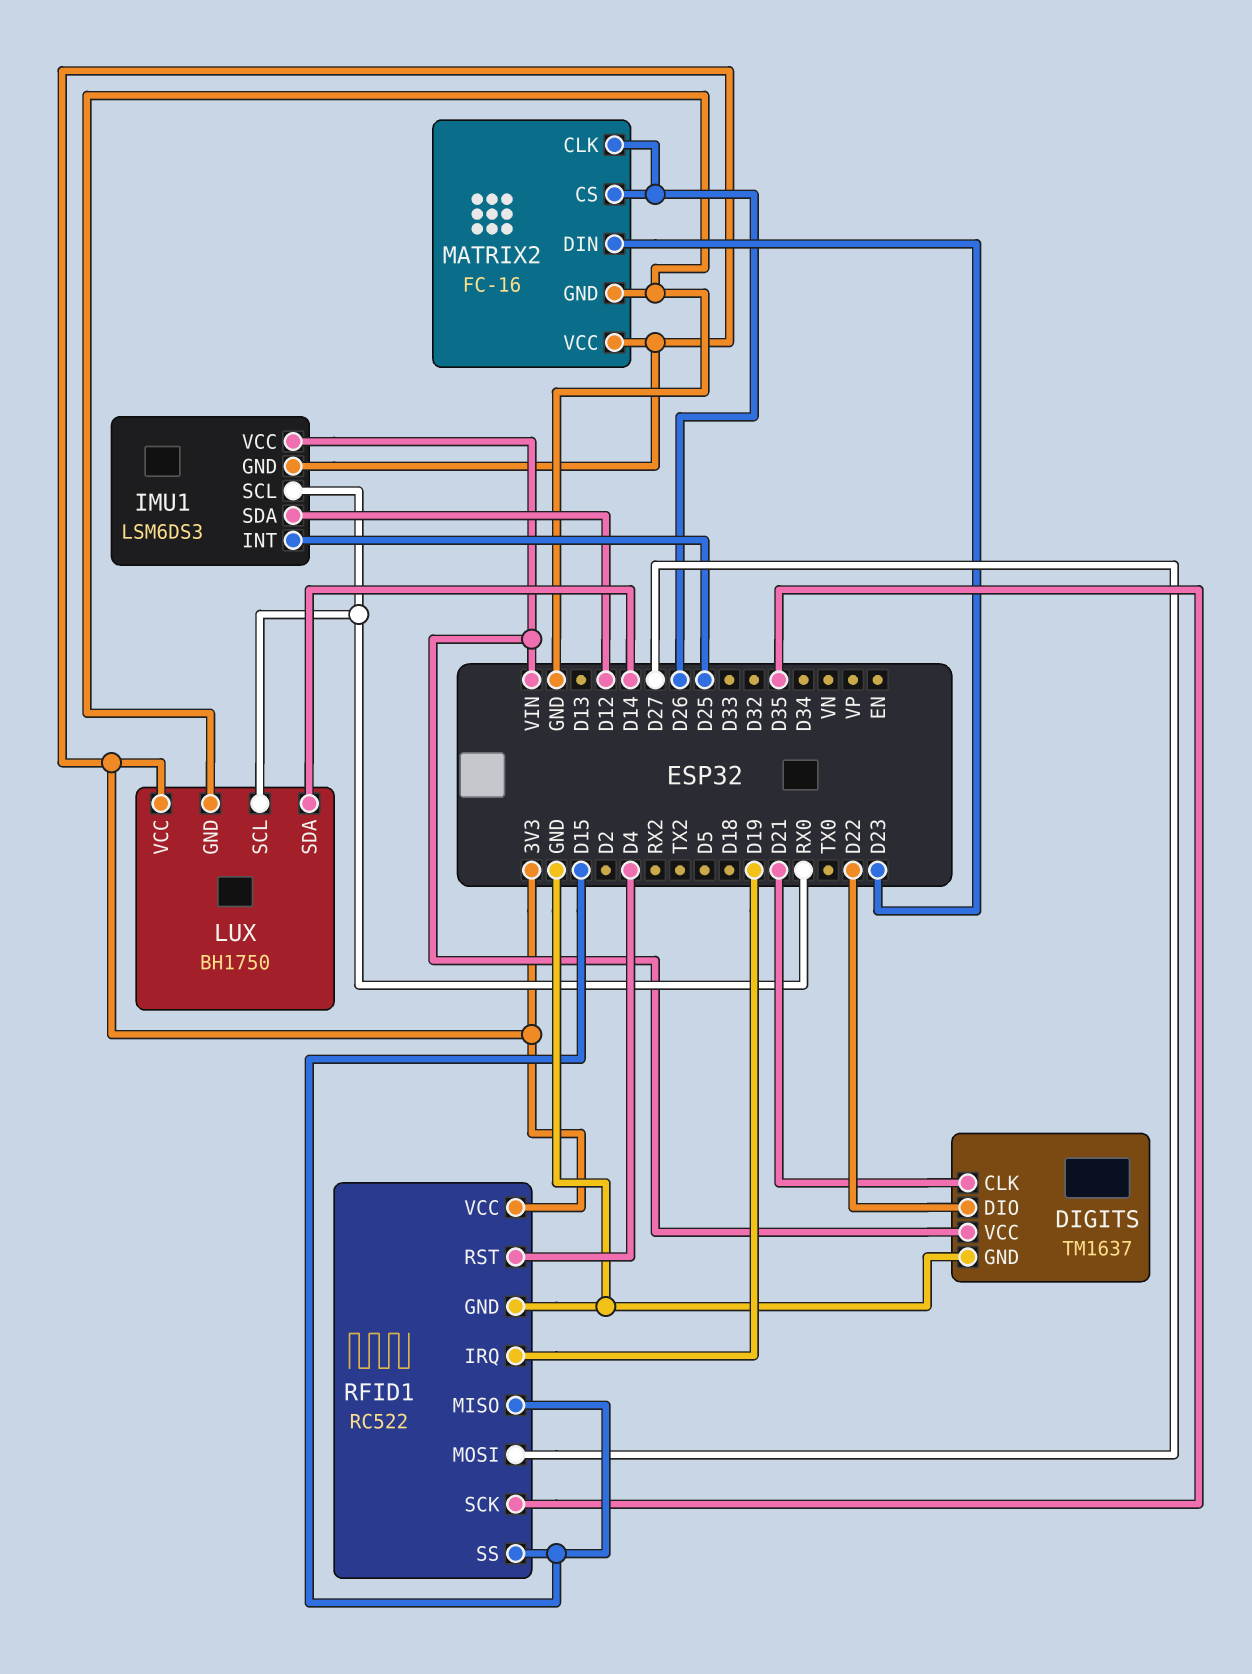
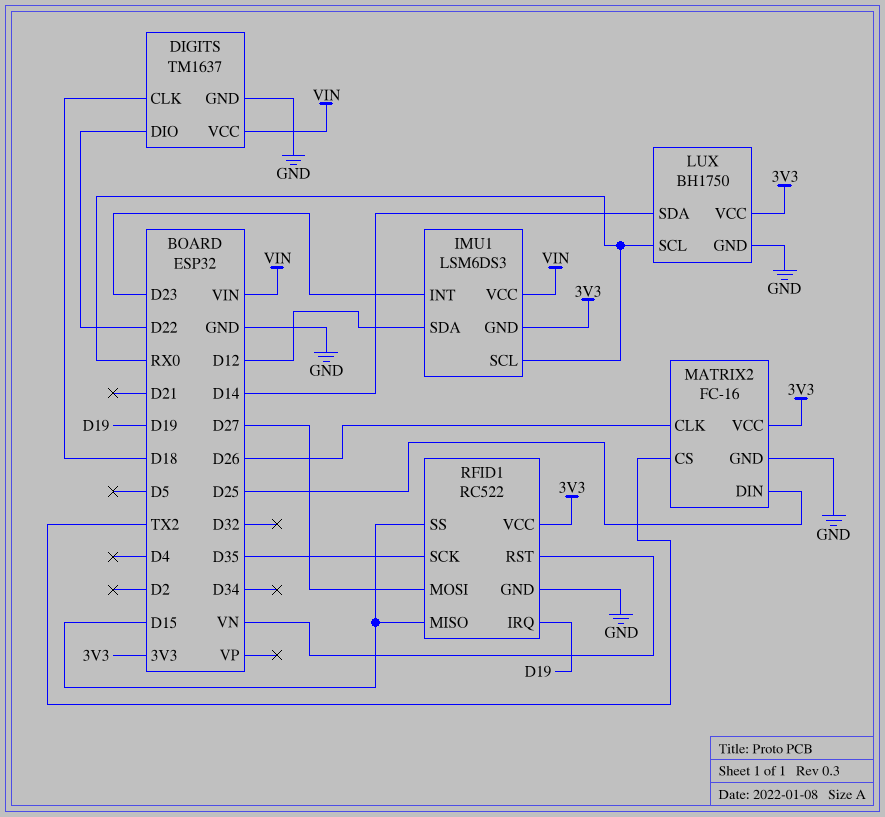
DIGITS pin CLK: D21 -> D18
IMU1 pin INT: D25 -> D23
MATRIX2 pin CS: D26 -> TX2
MATRIX2 pin DIN: D23 -> D25
RFID1 pin RST: D4 -> VN

